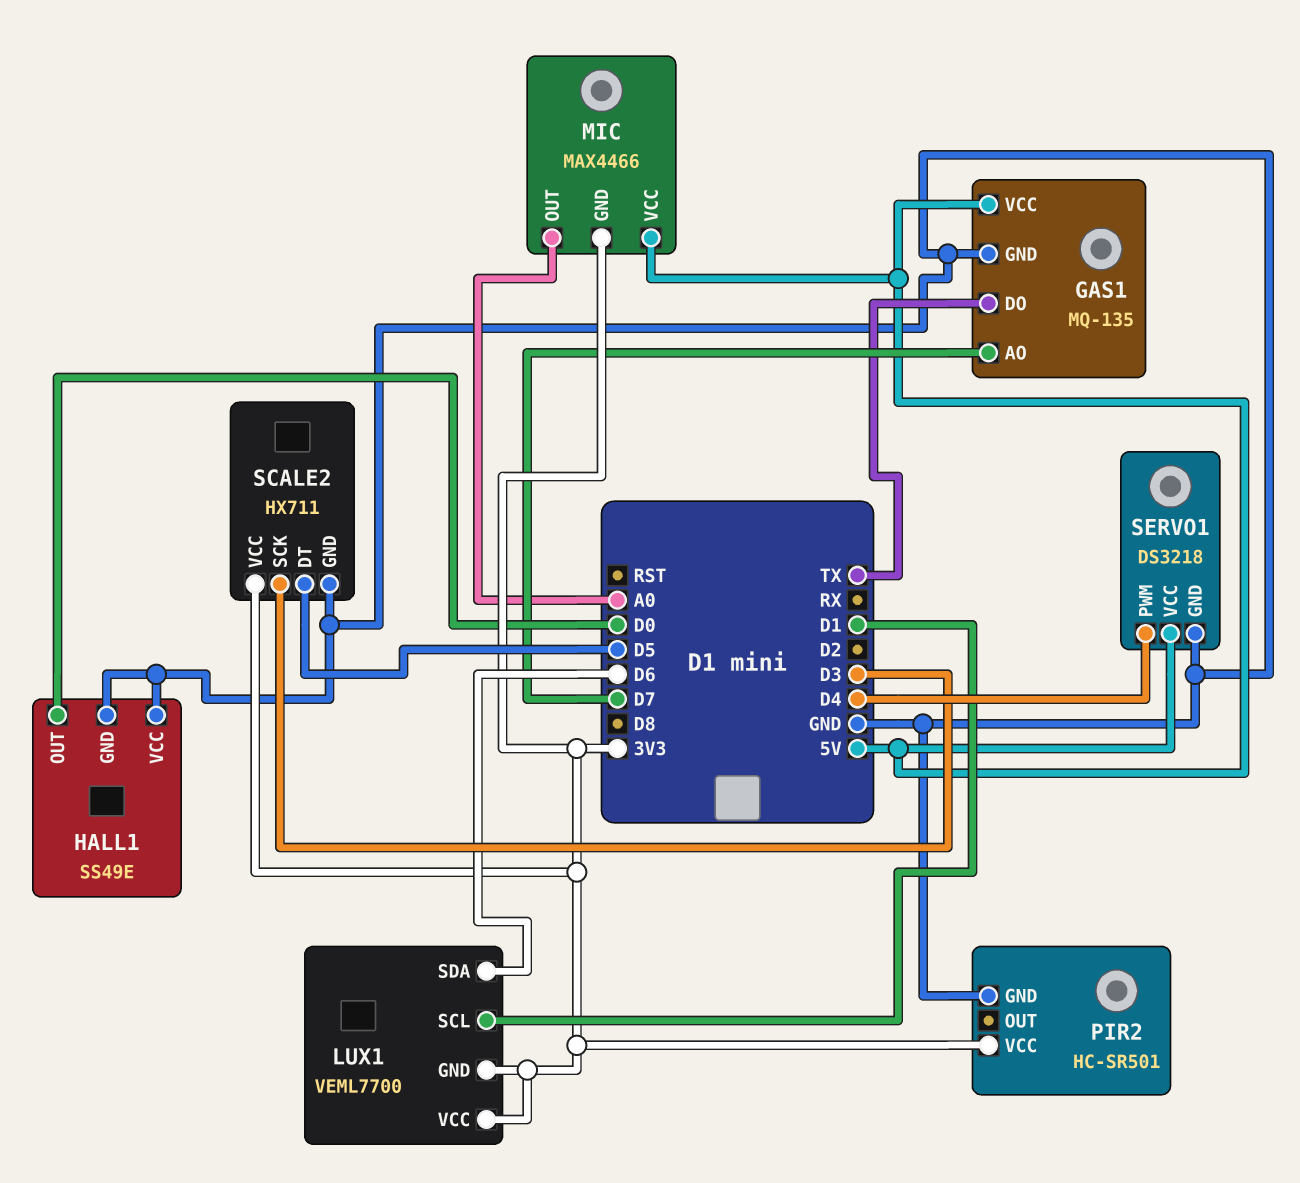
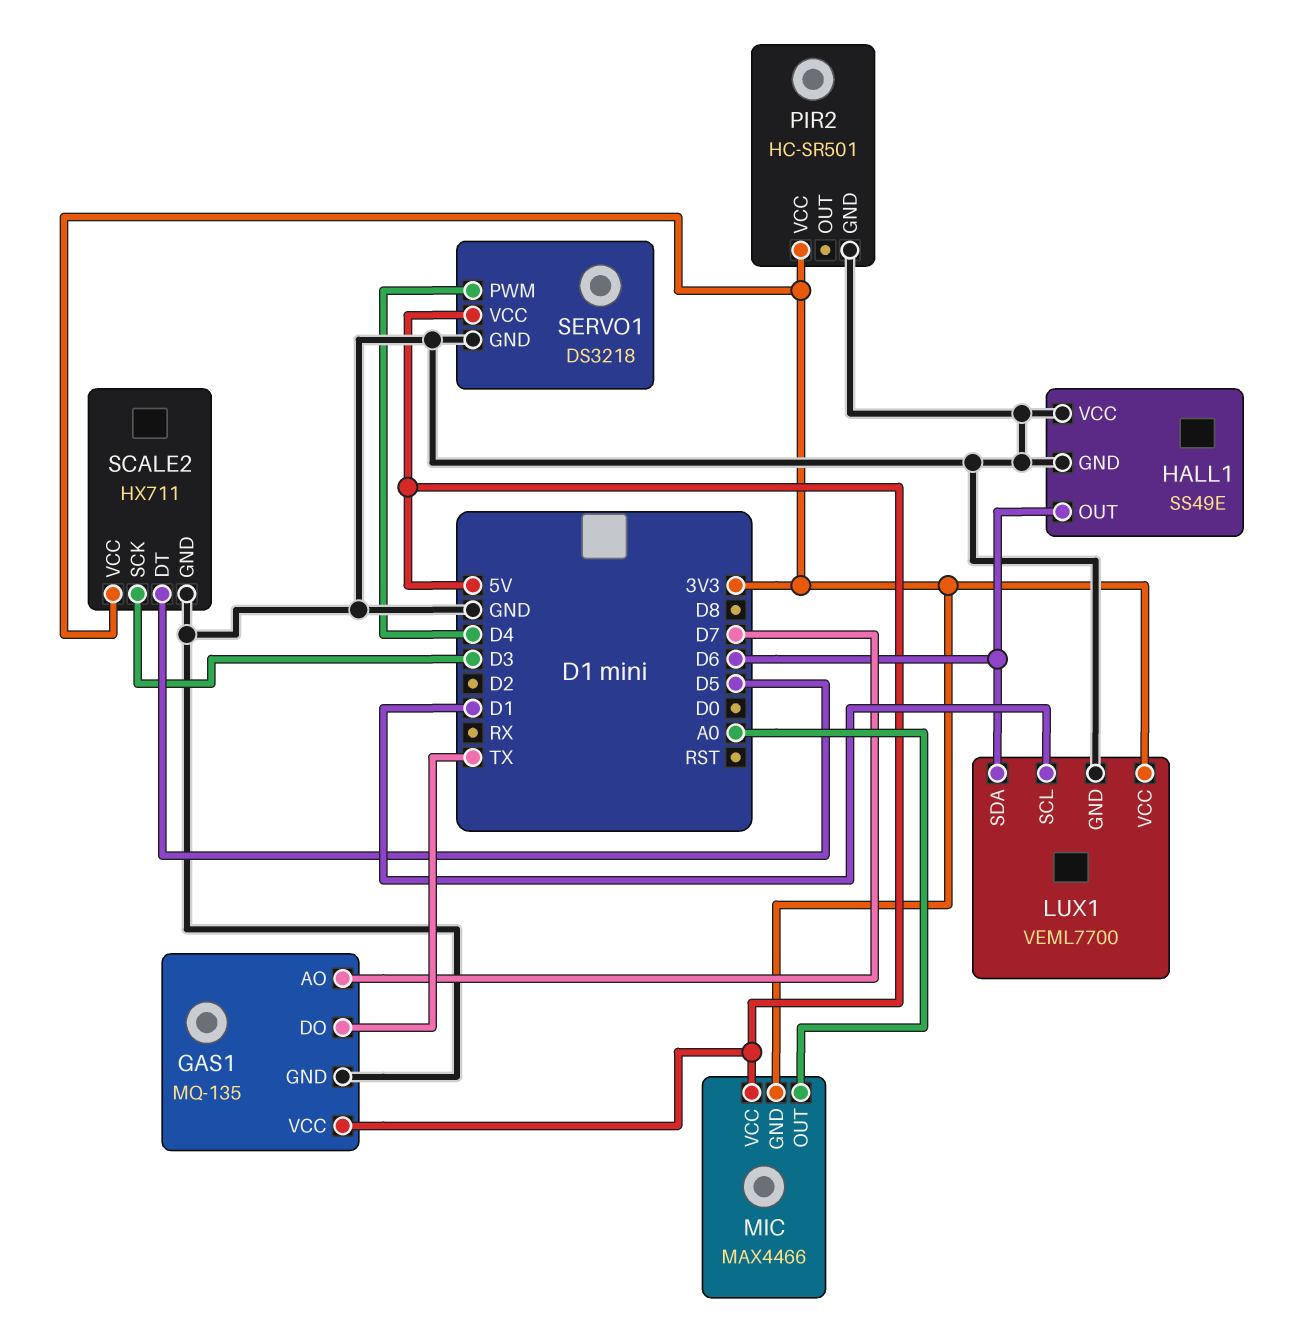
HALL1 pin OUT: D0 -> D6
LUX1 pin GND: 3V3 -> GND

